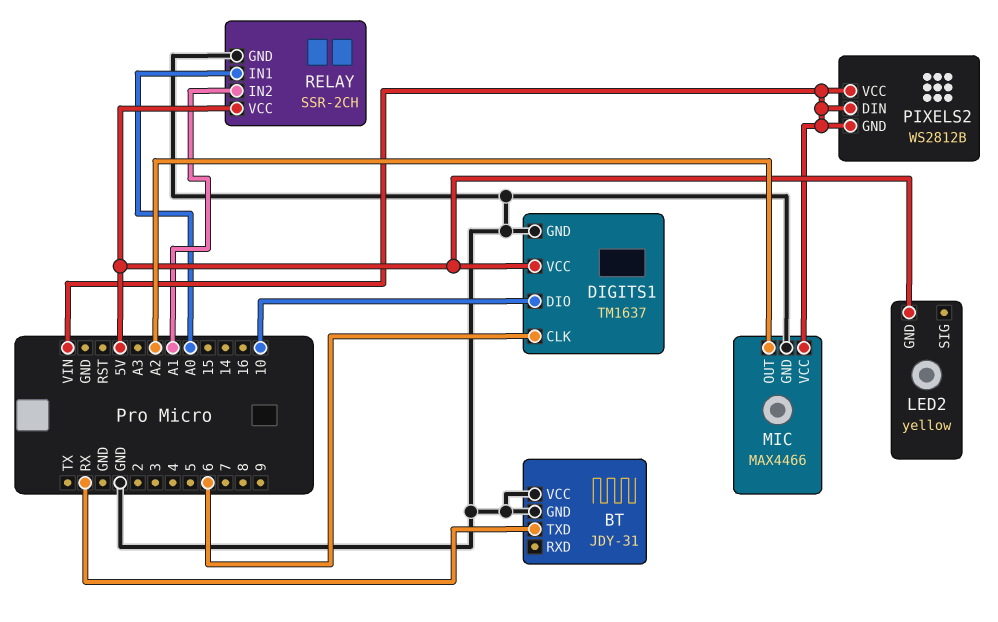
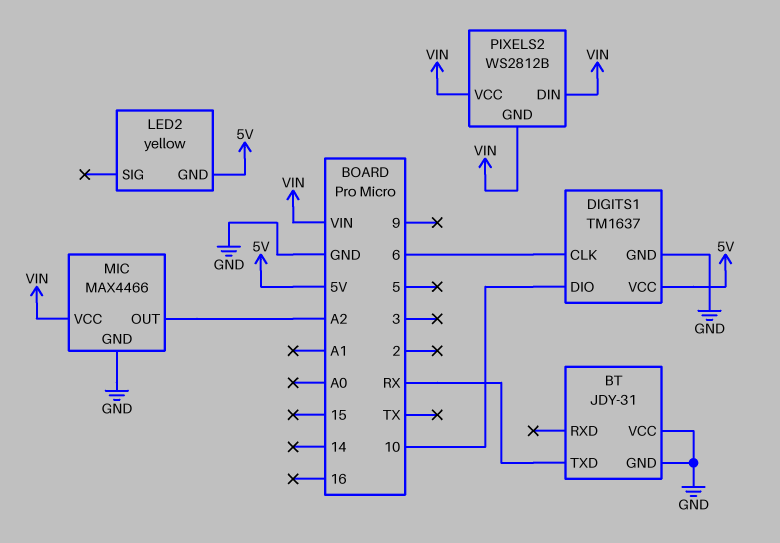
RELAY: SSR-2CH -> none
RELAY pin GND: GND -> none
RELAY pin IN1: A0 -> none
RELAY pin IN2: A1 -> none
RELAY pin VCC: 5V -> none

